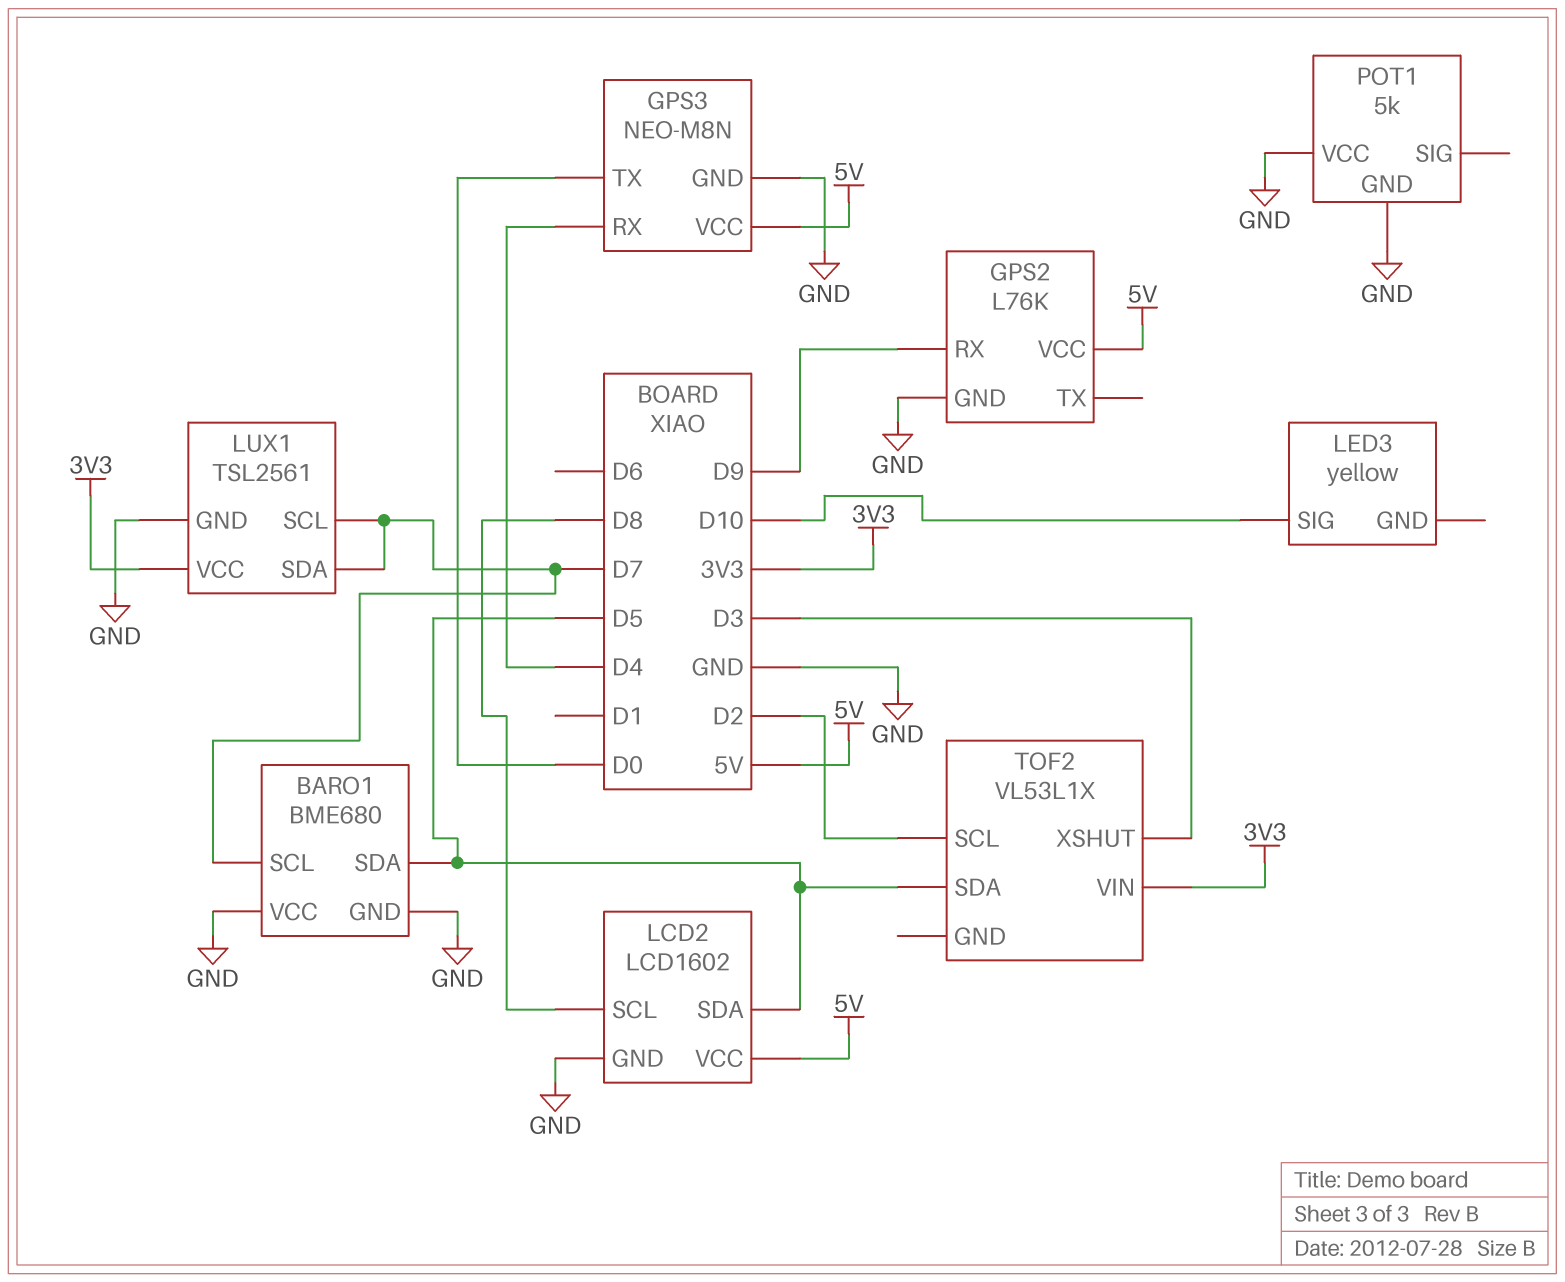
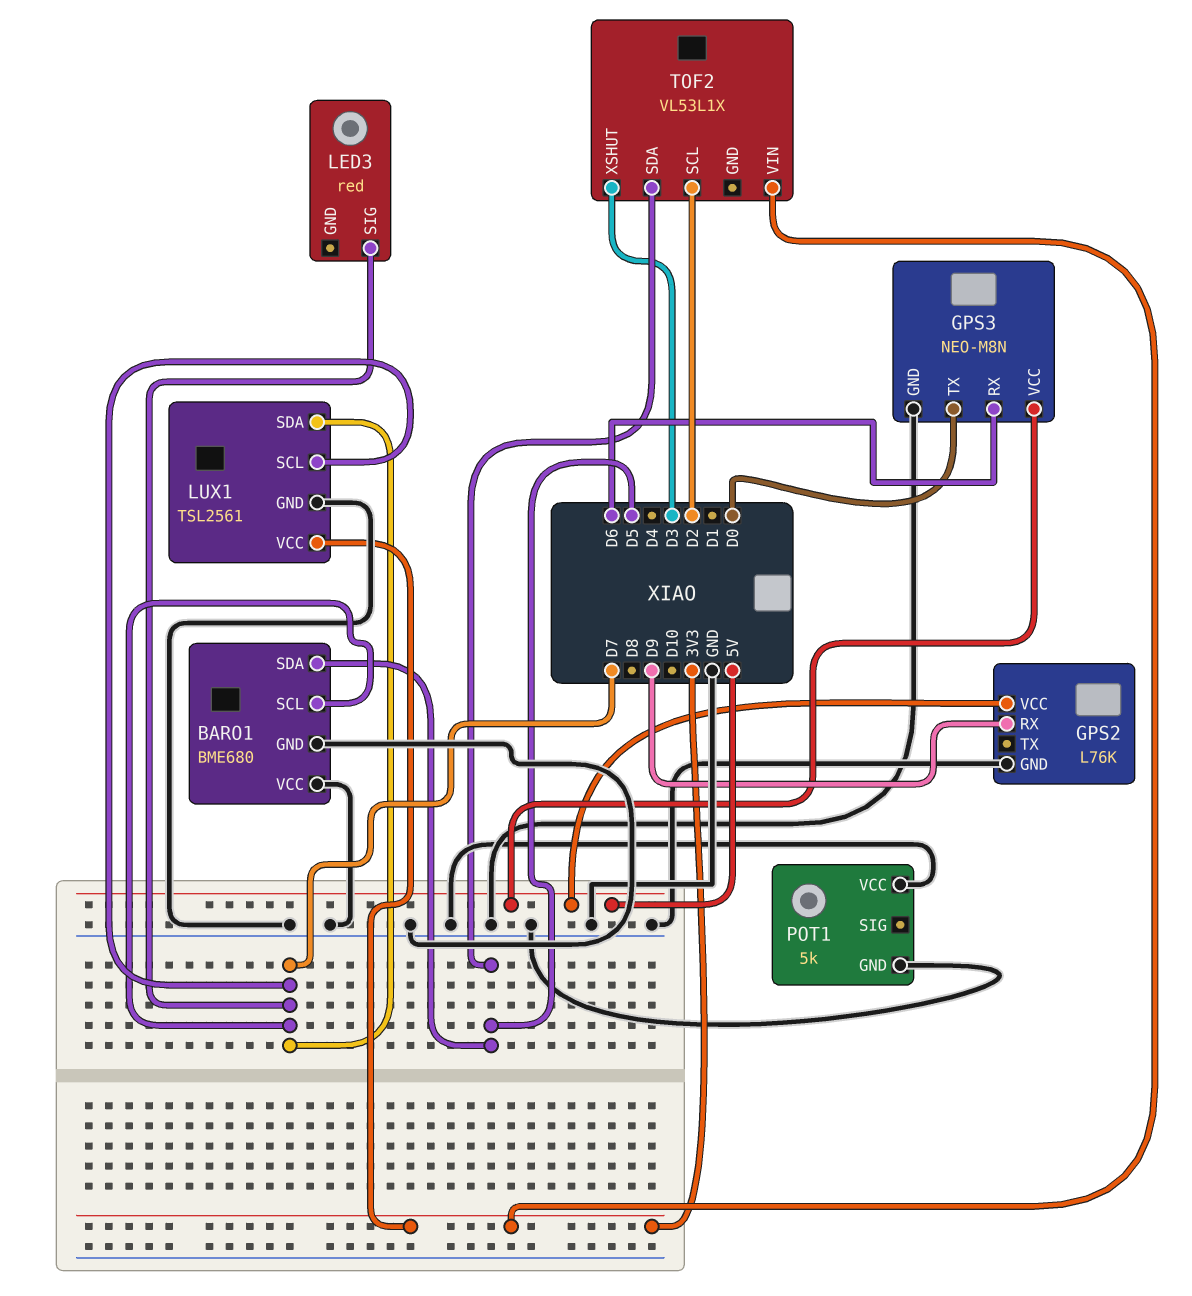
GPS3 pin RX: D4 -> D6
LCD2: LCD1602 -> none
LCD2 pin GND: GND -> none
LCD2 pin SCL: D8 -> none
LCD2 pin SDA: D5 -> none
LCD2 pin VCC: 5V -> none
LED3: yellow -> red
LED3 pin SIG: D10 -> D7

